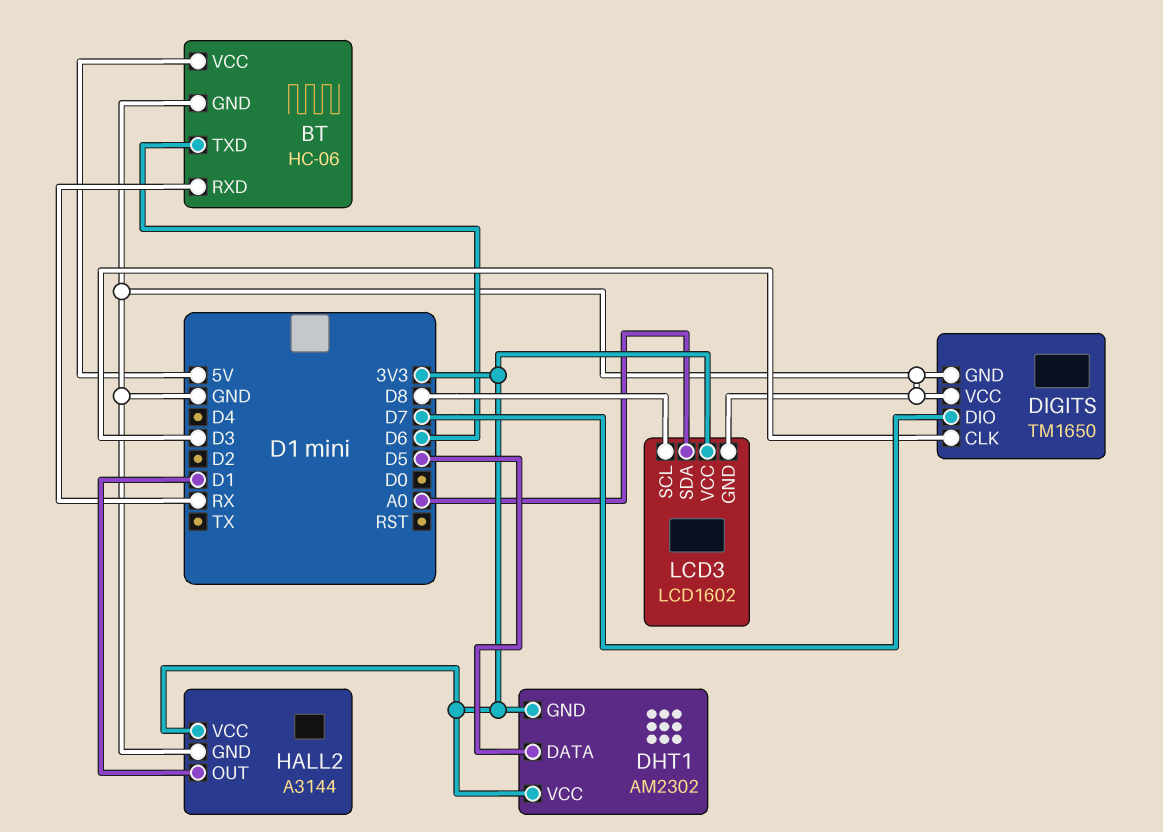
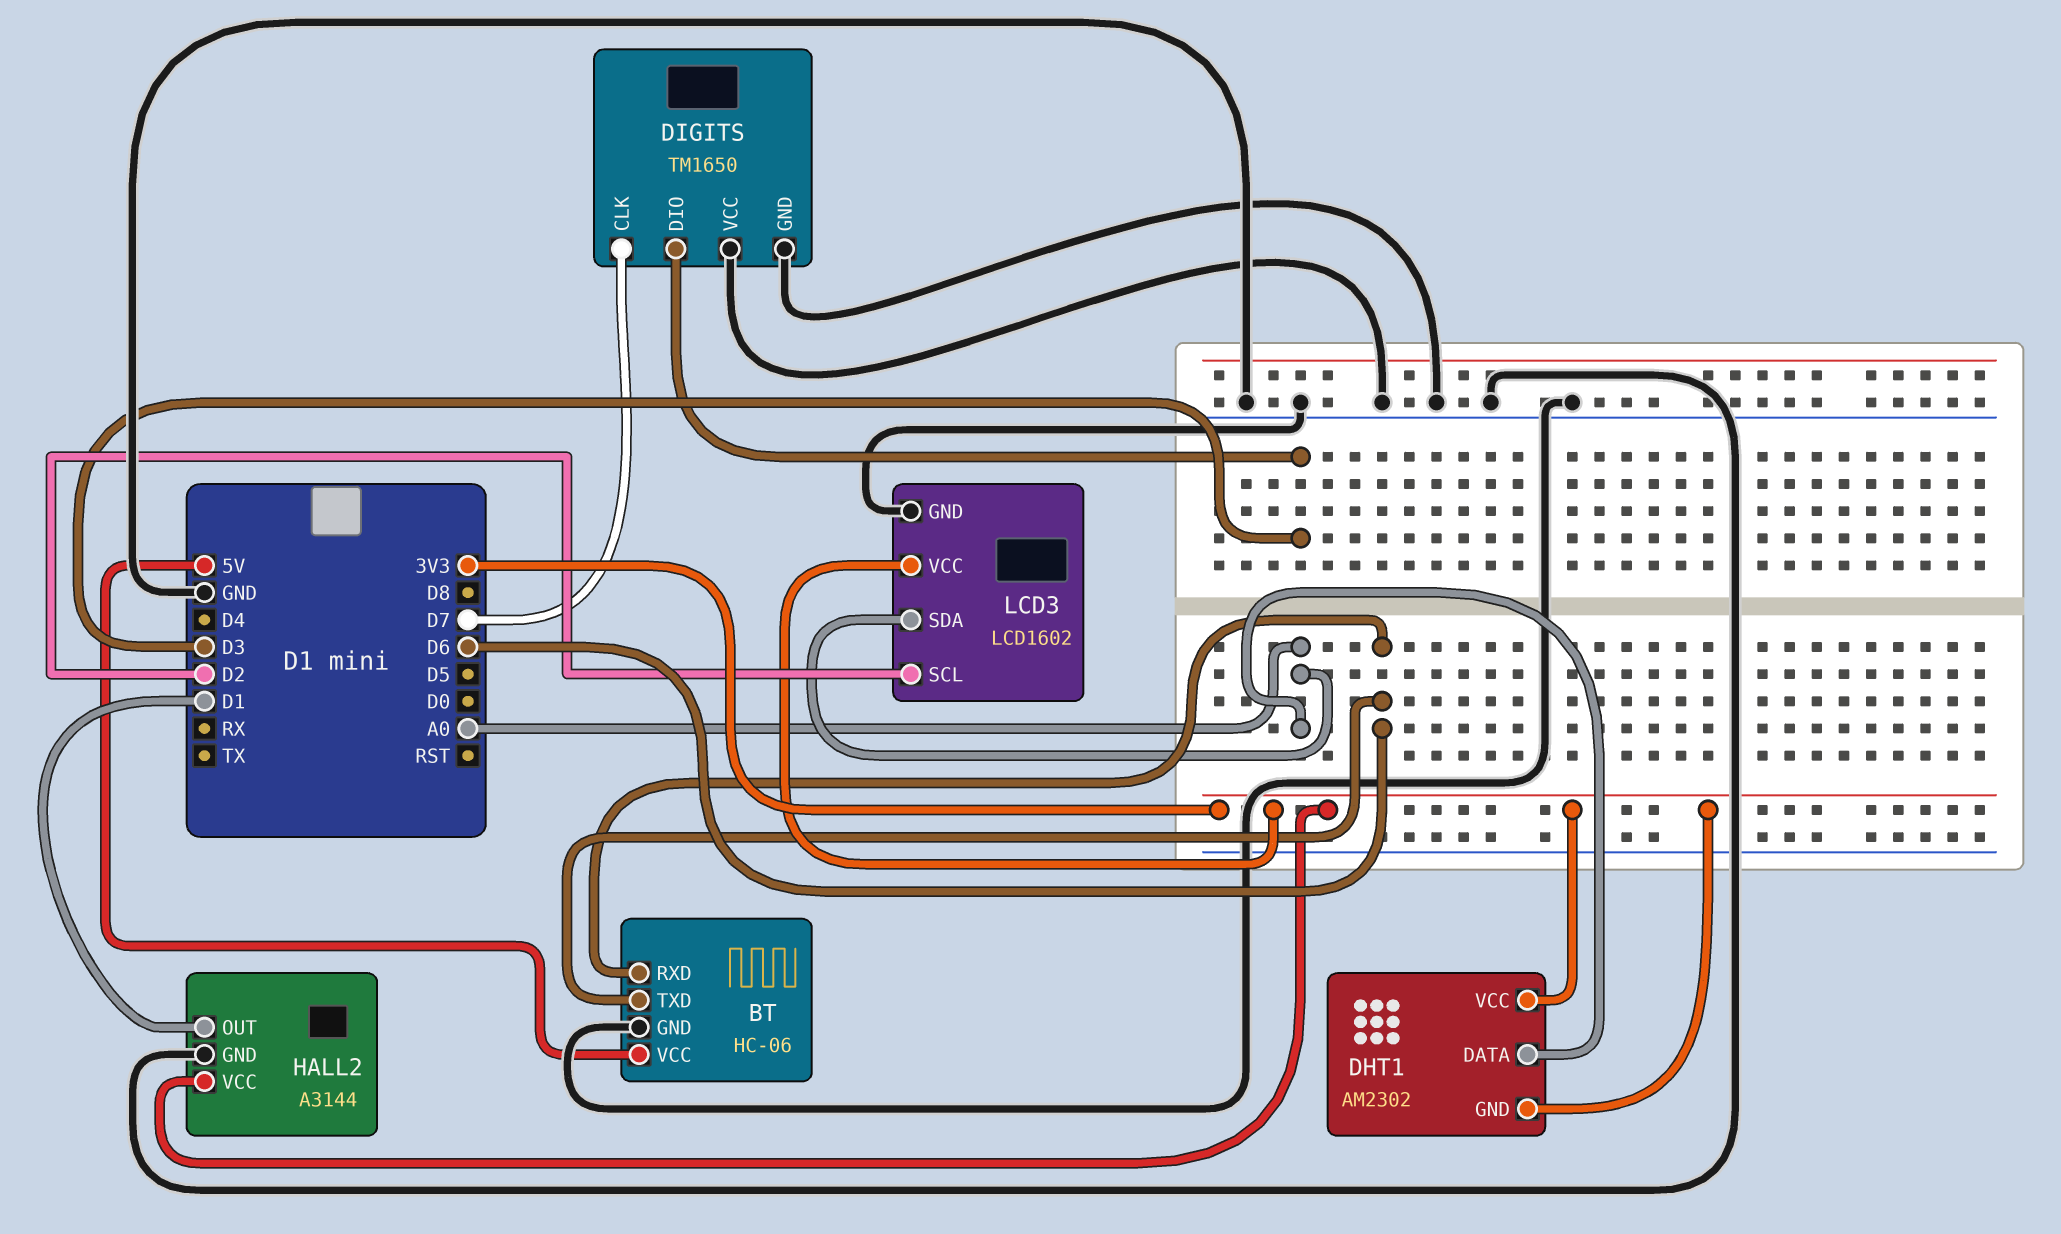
BT pin RXD: RX -> D6
DHT1 pin DATA: D5 -> A0
DIGITS pin CLK: D3 -> D7
DIGITS pin DIO: D7 -> D3
LCD3 pin SCL: D8 -> D2

